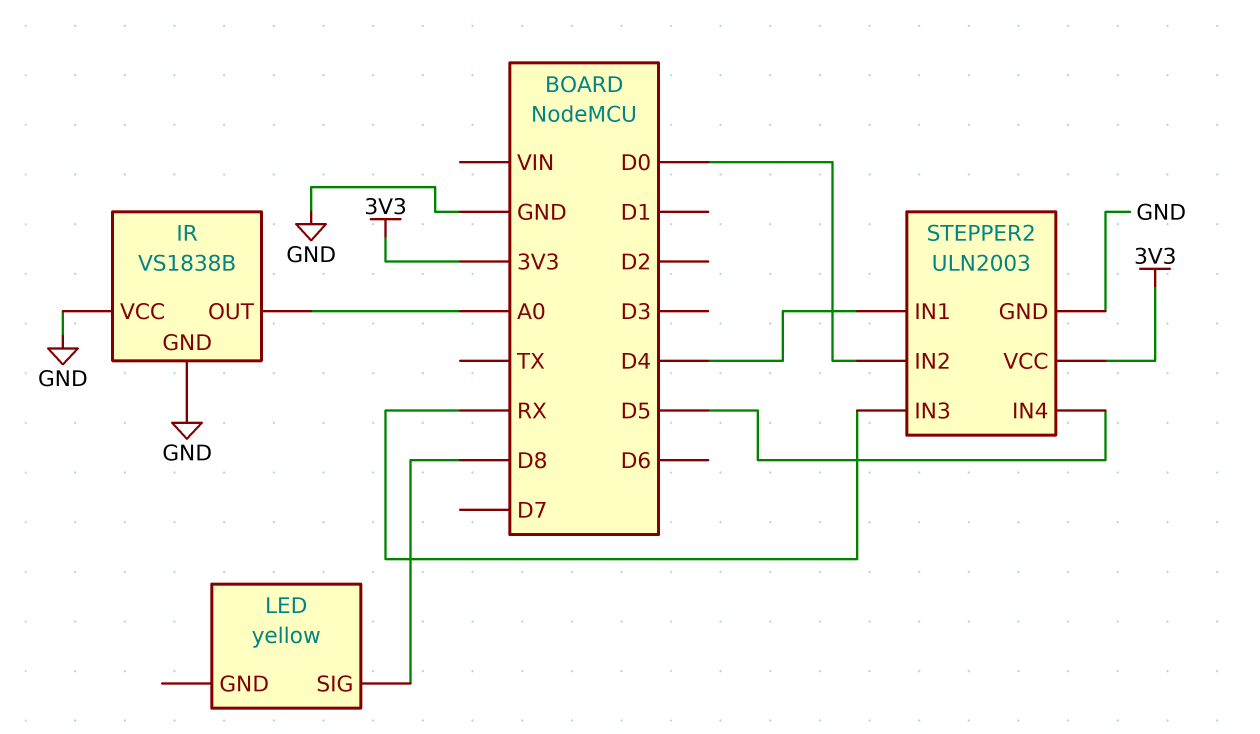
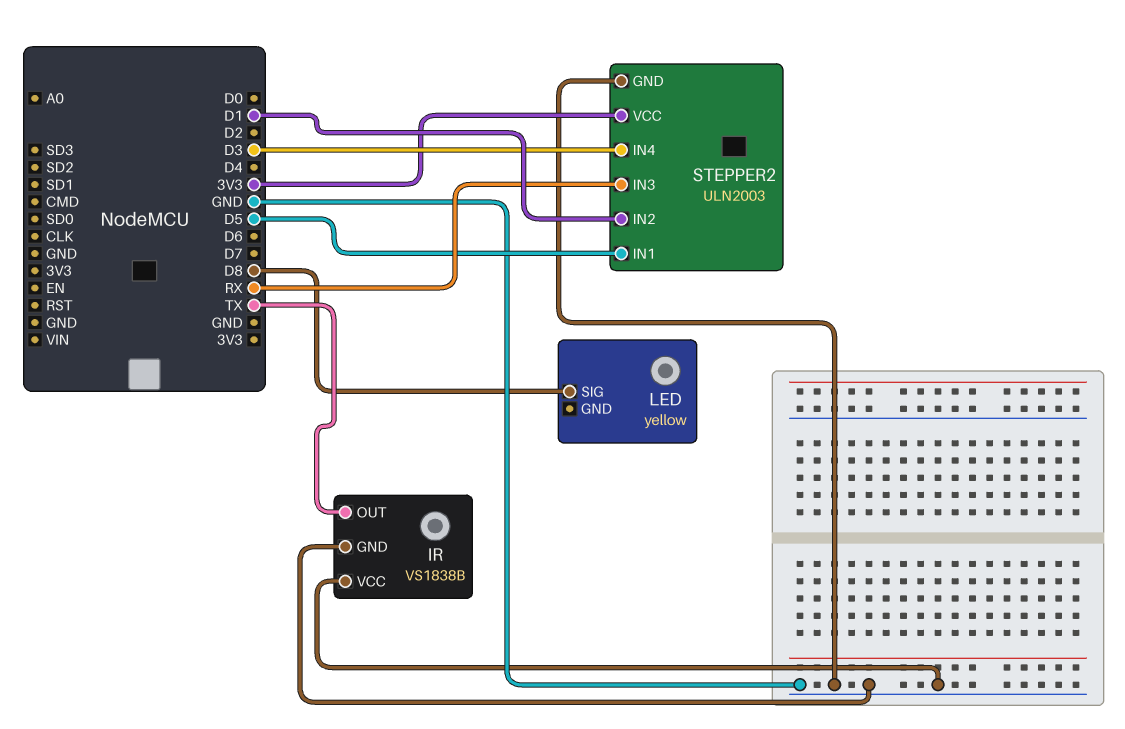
IR pin OUT: A0 -> TX
STEPPER2 pin IN1: D4 -> D5
STEPPER2 pin IN2: D0 -> D1
STEPPER2 pin IN4: D5 -> D3

